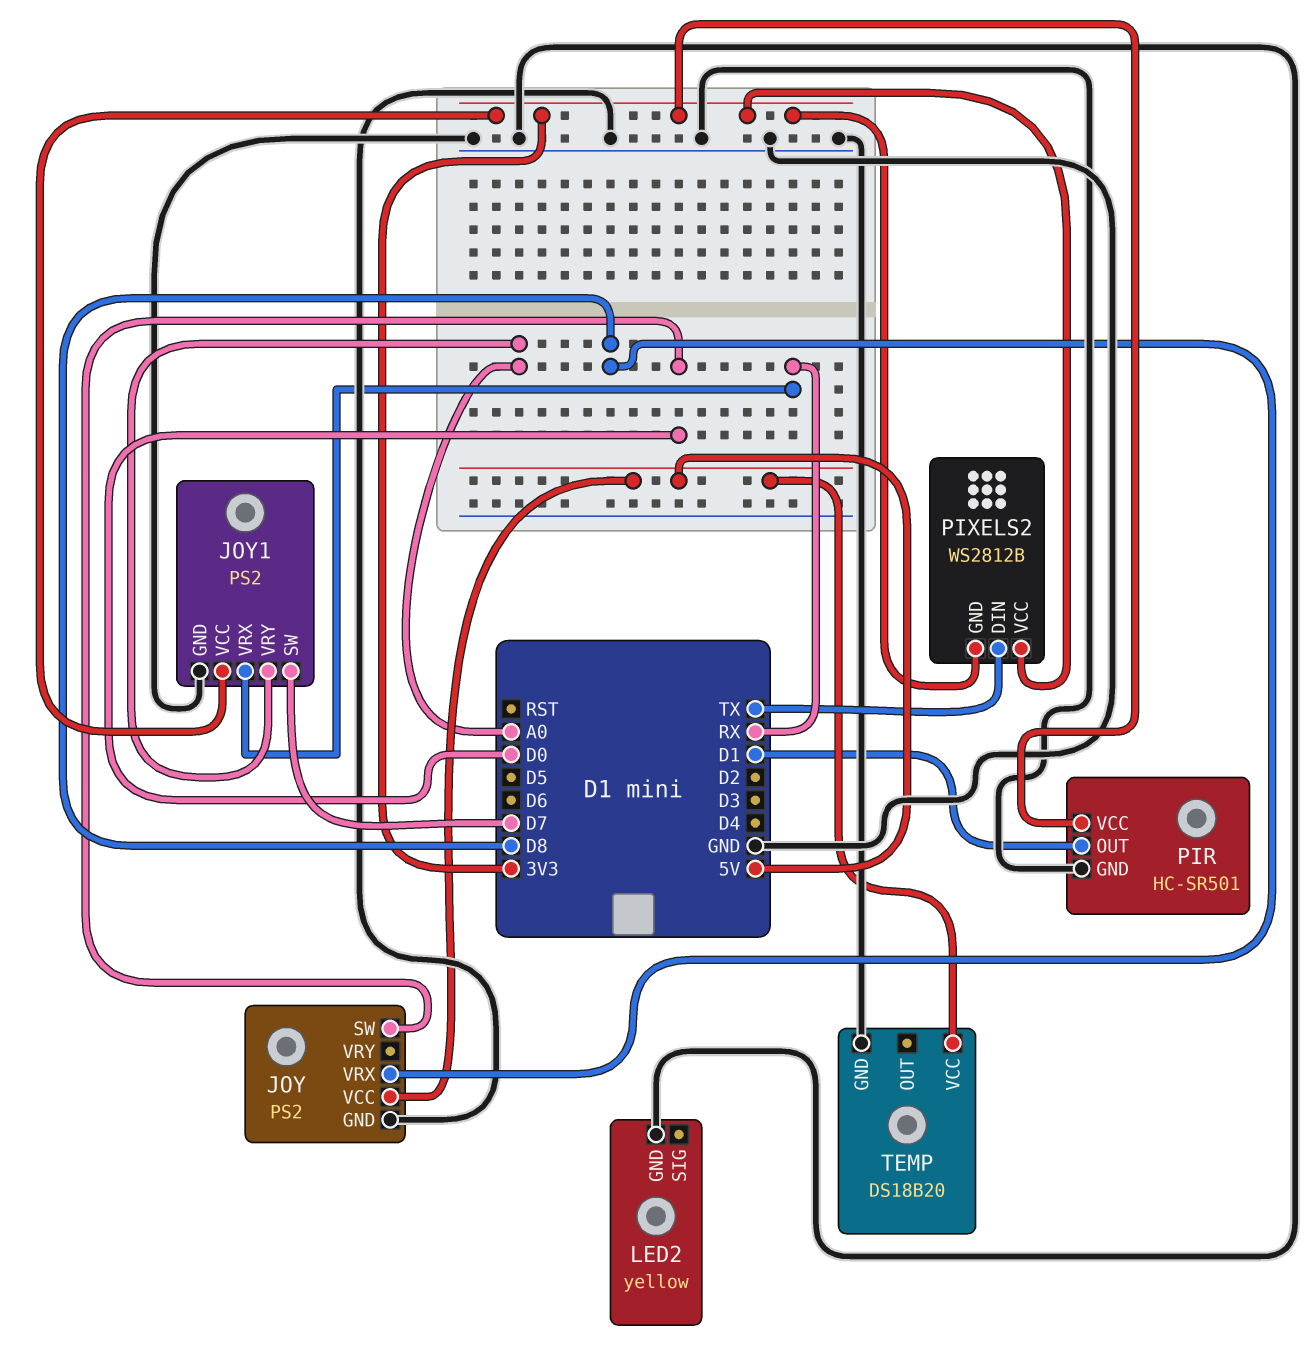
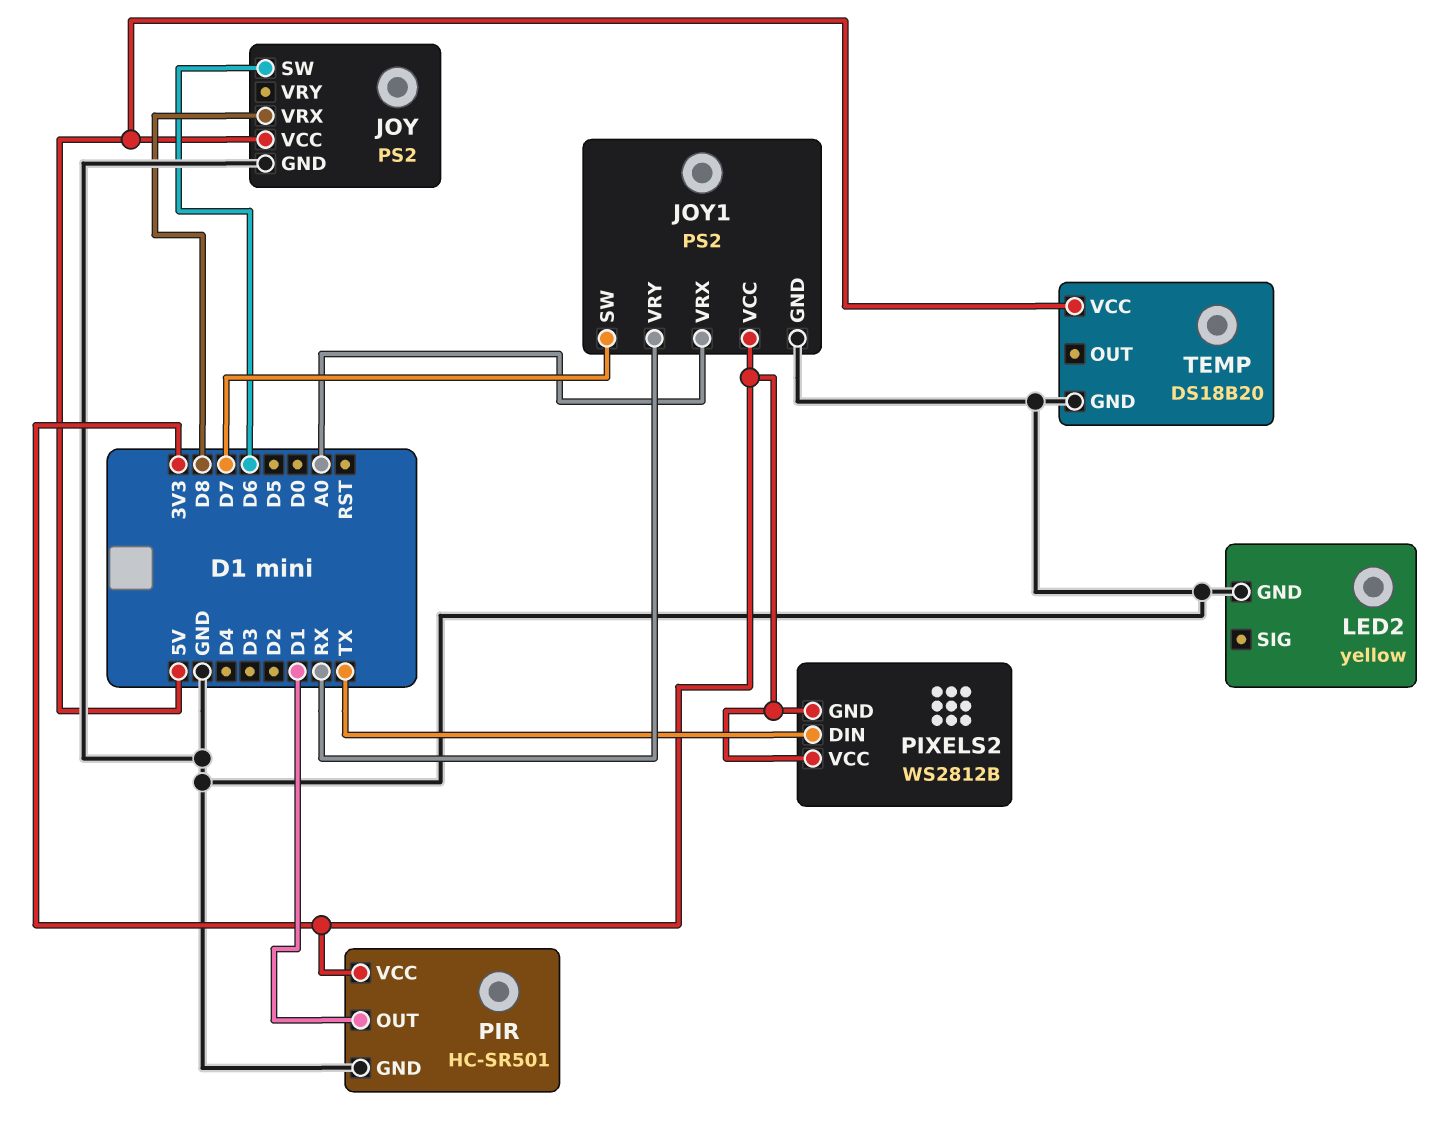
JOY pin SW: D0 -> D6
JOY1 pin VRX: RX -> A0
JOY1 pin VRY: A0 -> RX

